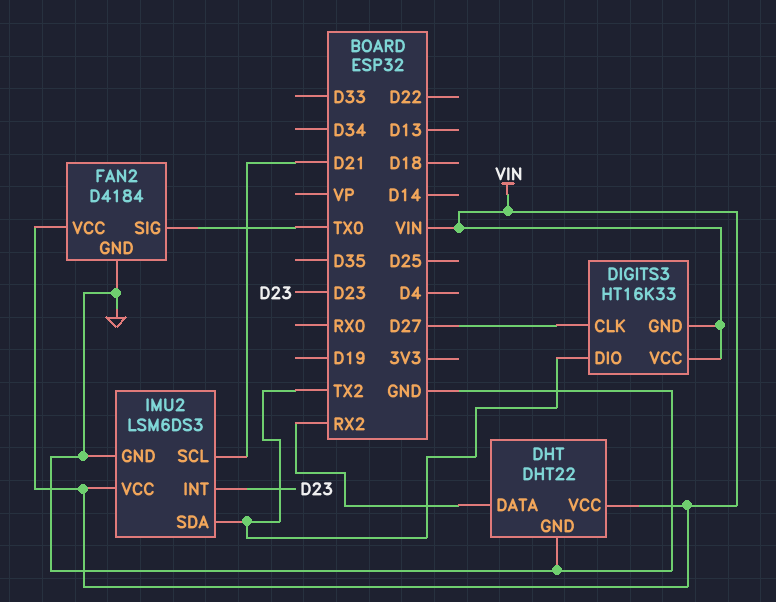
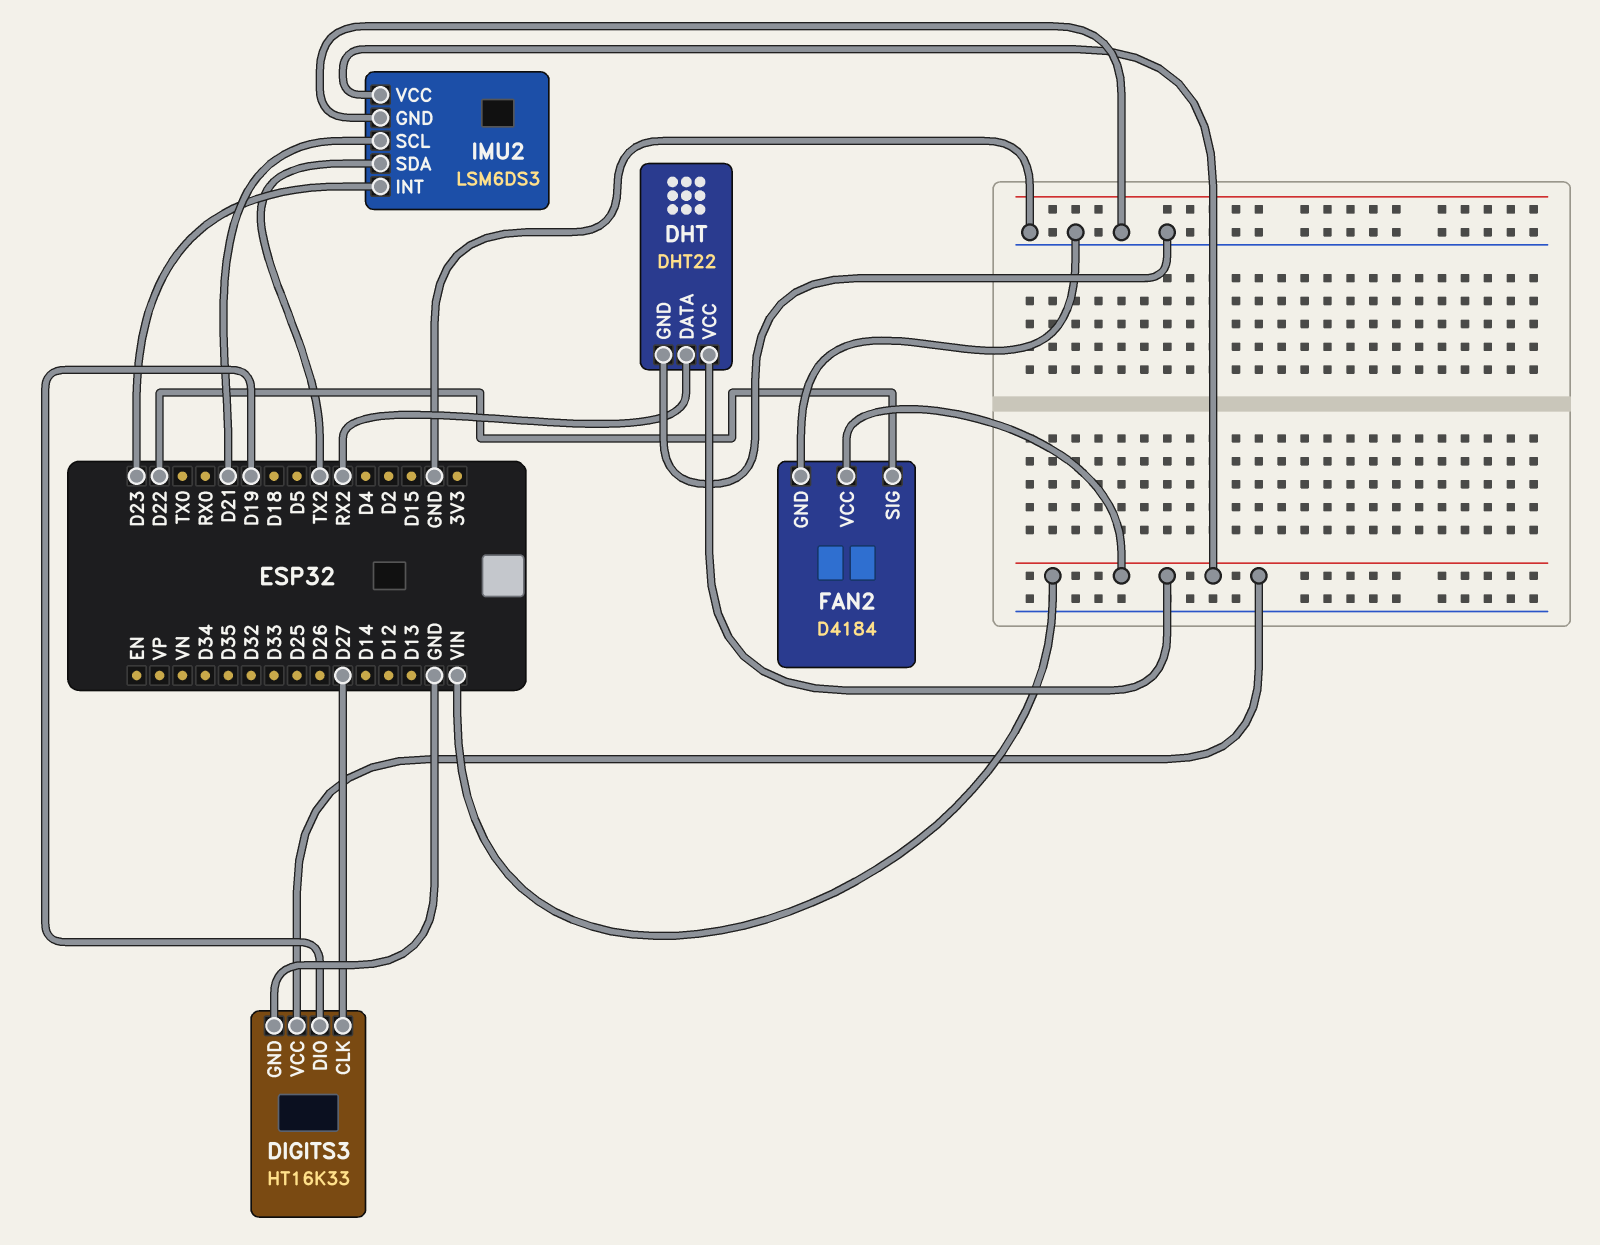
DIGITS3 pin DIO: TX2 -> D19
DIGITS3 pin GND: VIN -> GND
FAN2 pin SIG: TX0 -> D22

